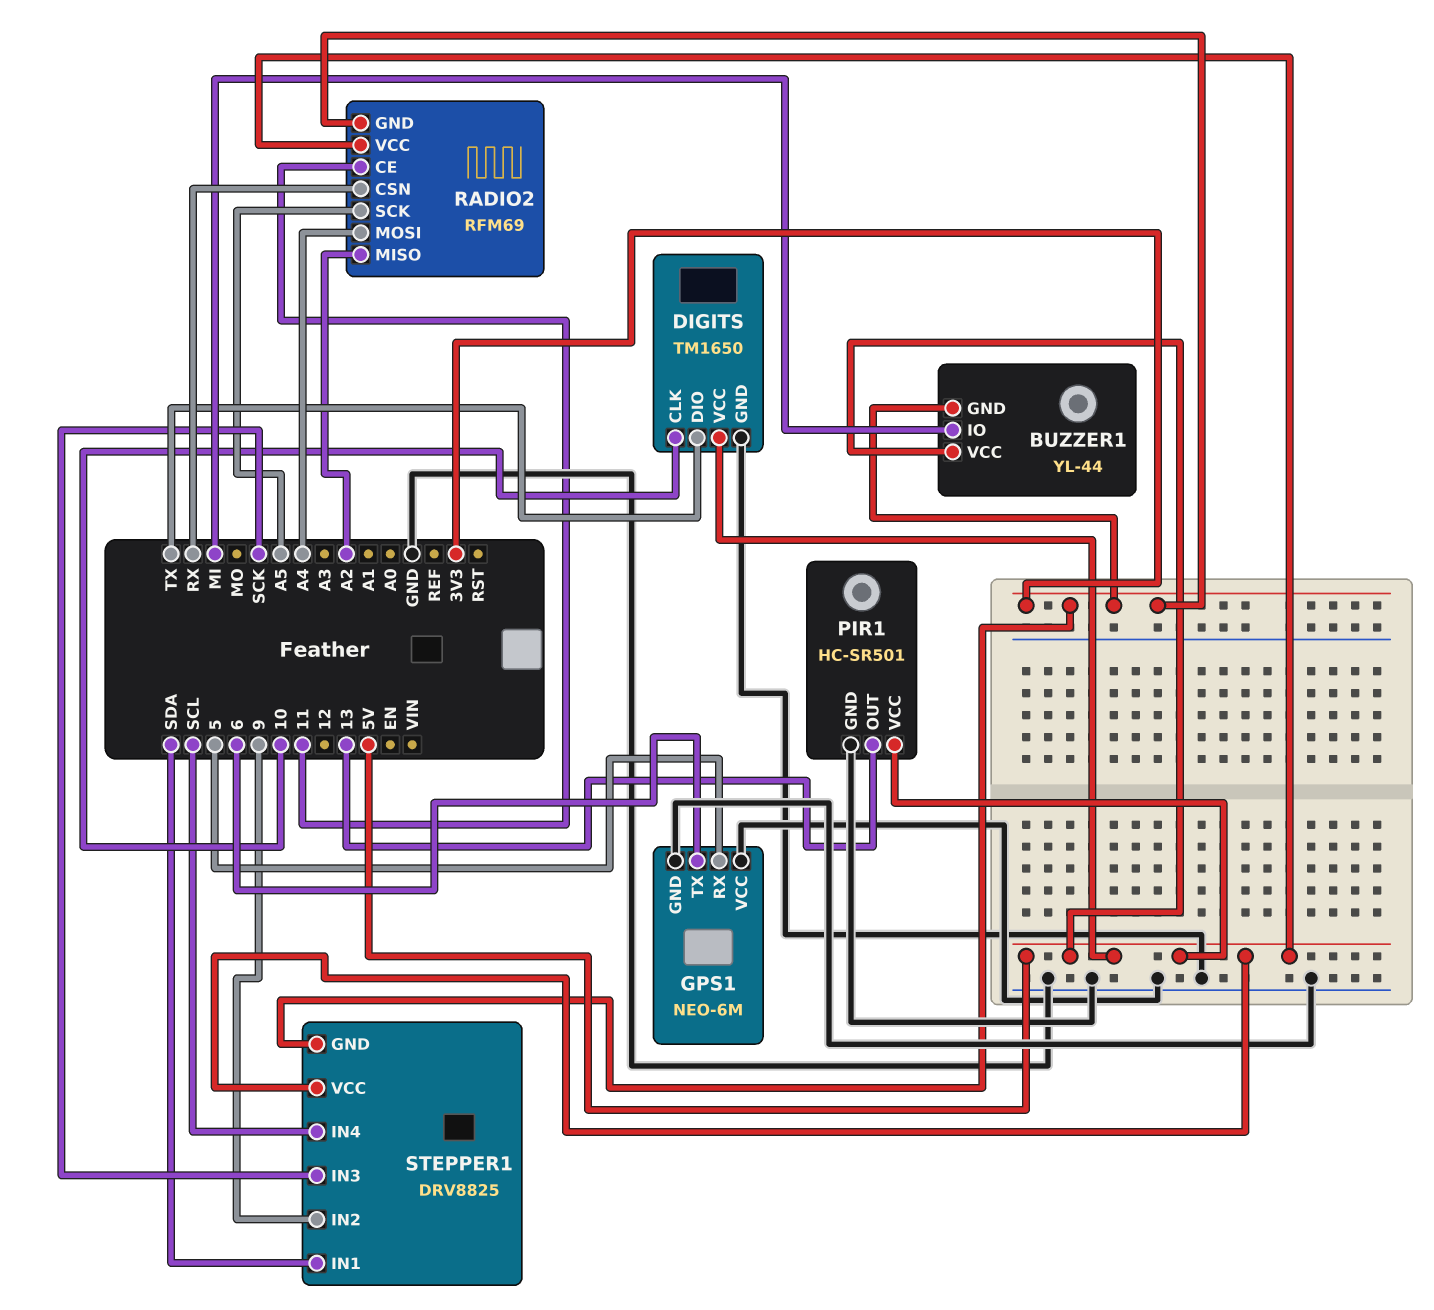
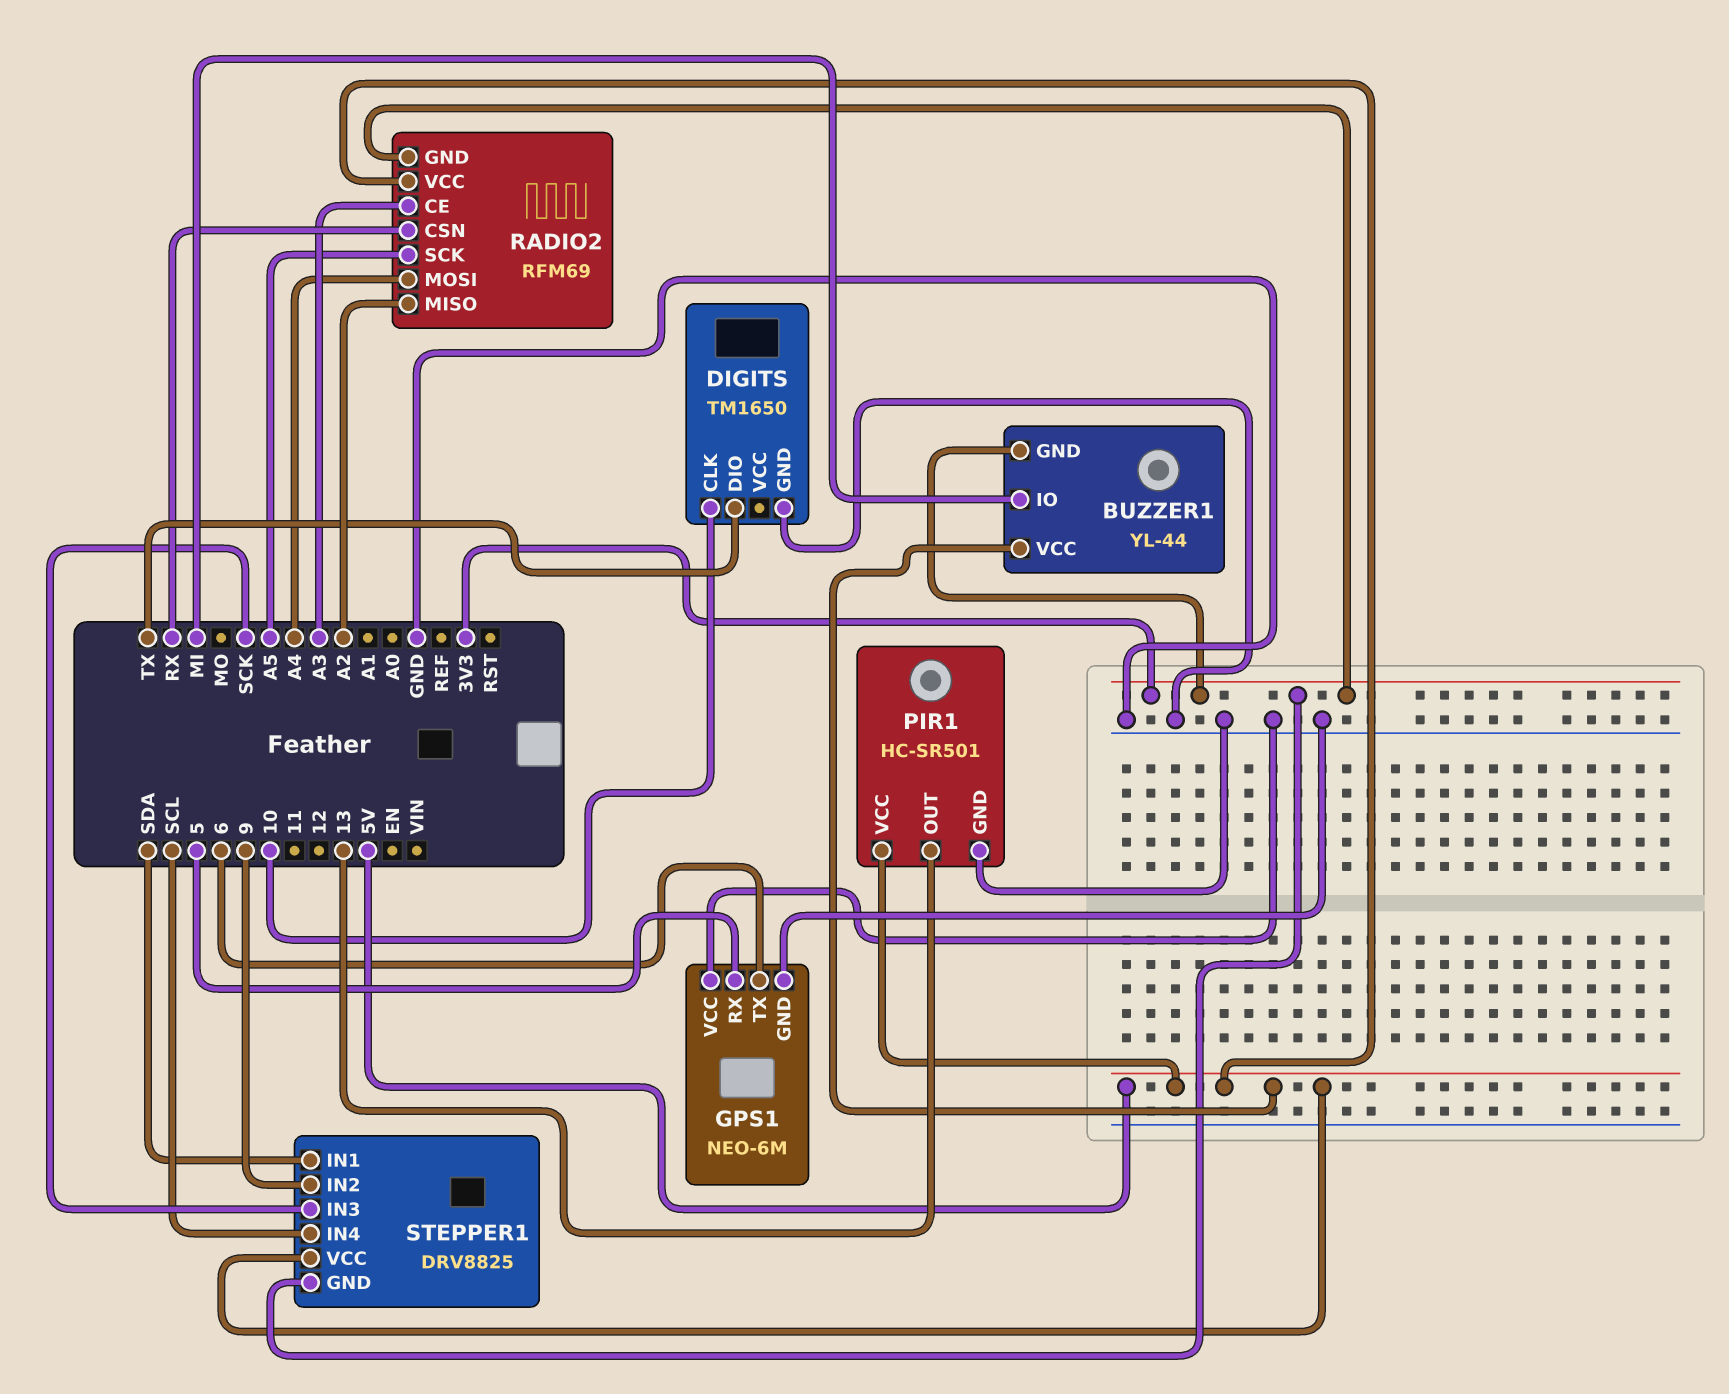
DIGITS pin VCC: 5V -> none
RADIO2 pin CE: 11 -> A3

